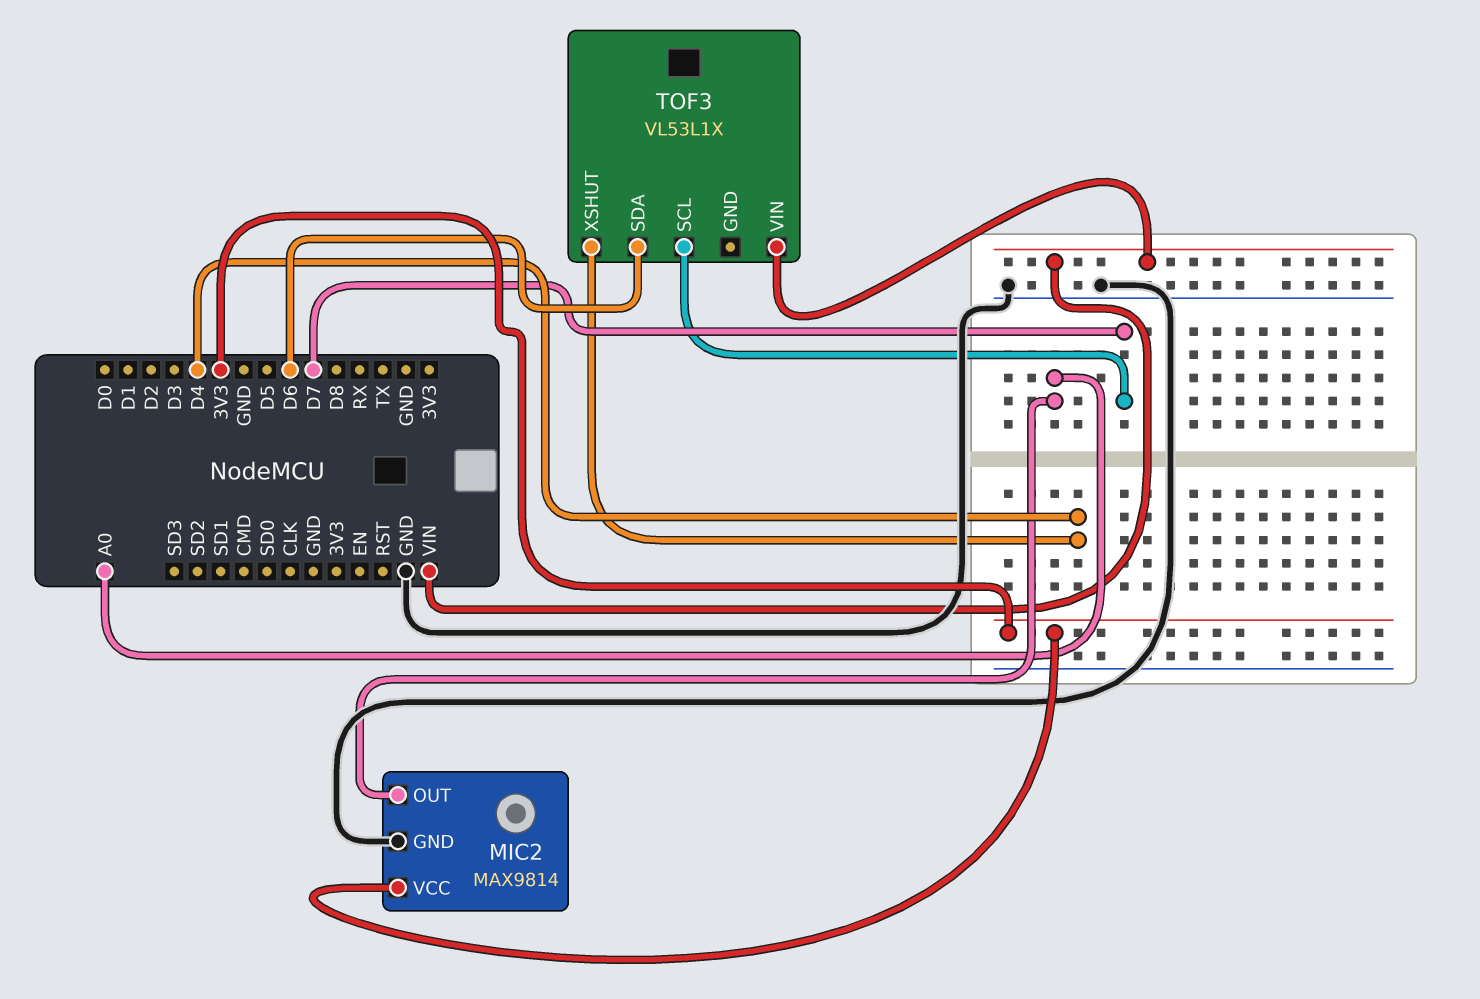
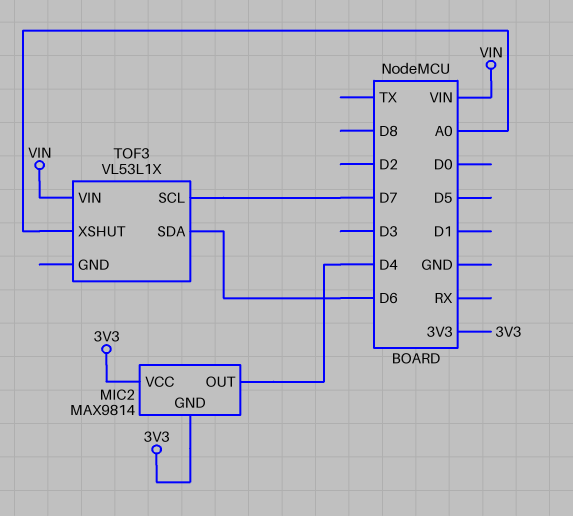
MIC2 pin GND: GND -> 3V3
MIC2 pin OUT: A0 -> D4
TOF3 pin XSHUT: D4 -> A0

